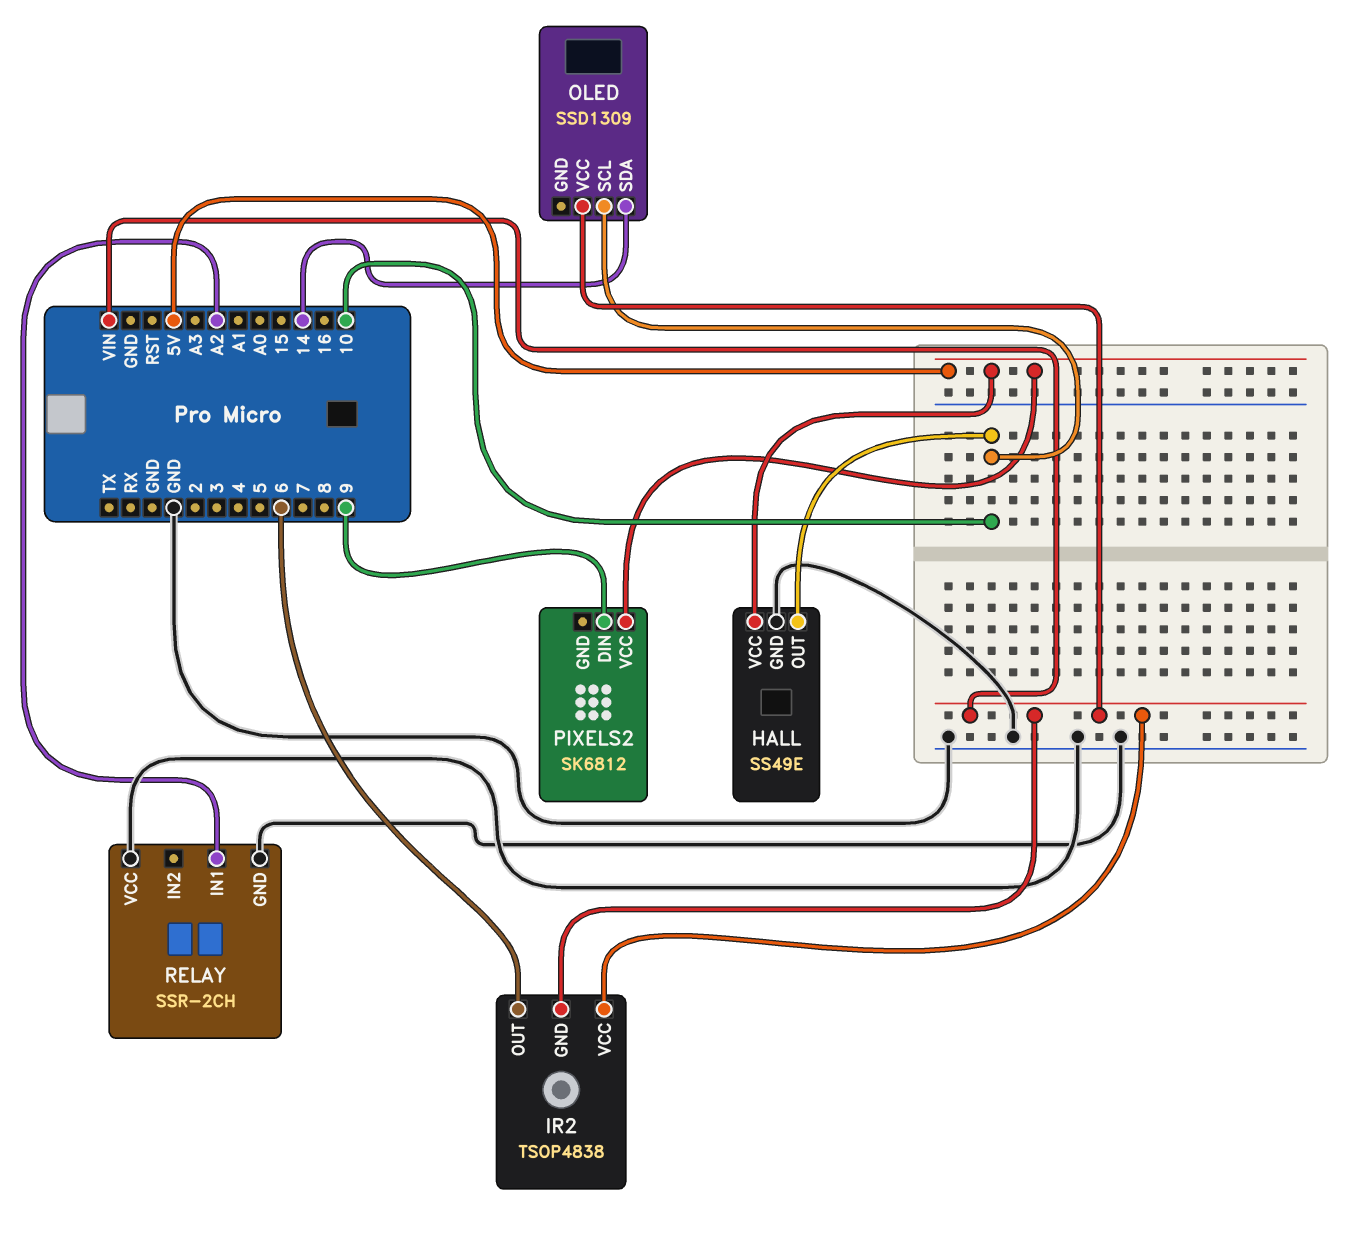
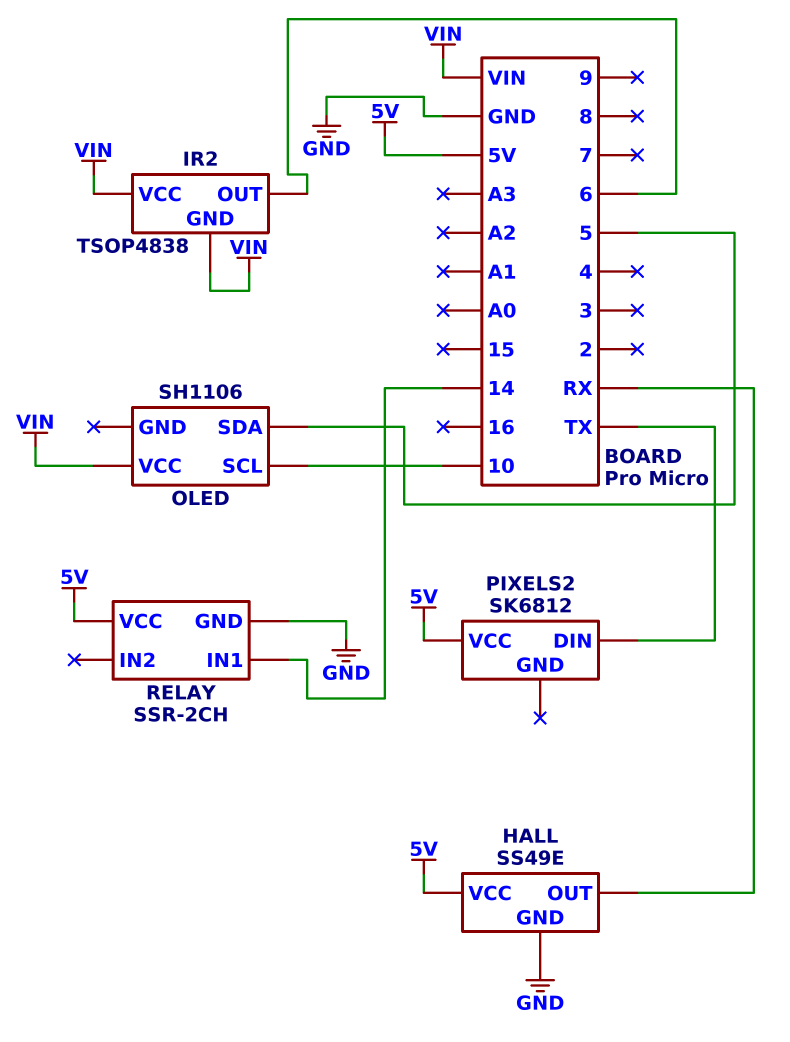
HALL pin OUT: 10 -> RX
OLED: SSD1309 -> SH1106
OLED pin SDA: 14 -> 5
PIXELS2 pin DIN: 9 -> TX
RELAY pin IN1: A2 -> 14
RELAY pin VCC: GND -> 5V

